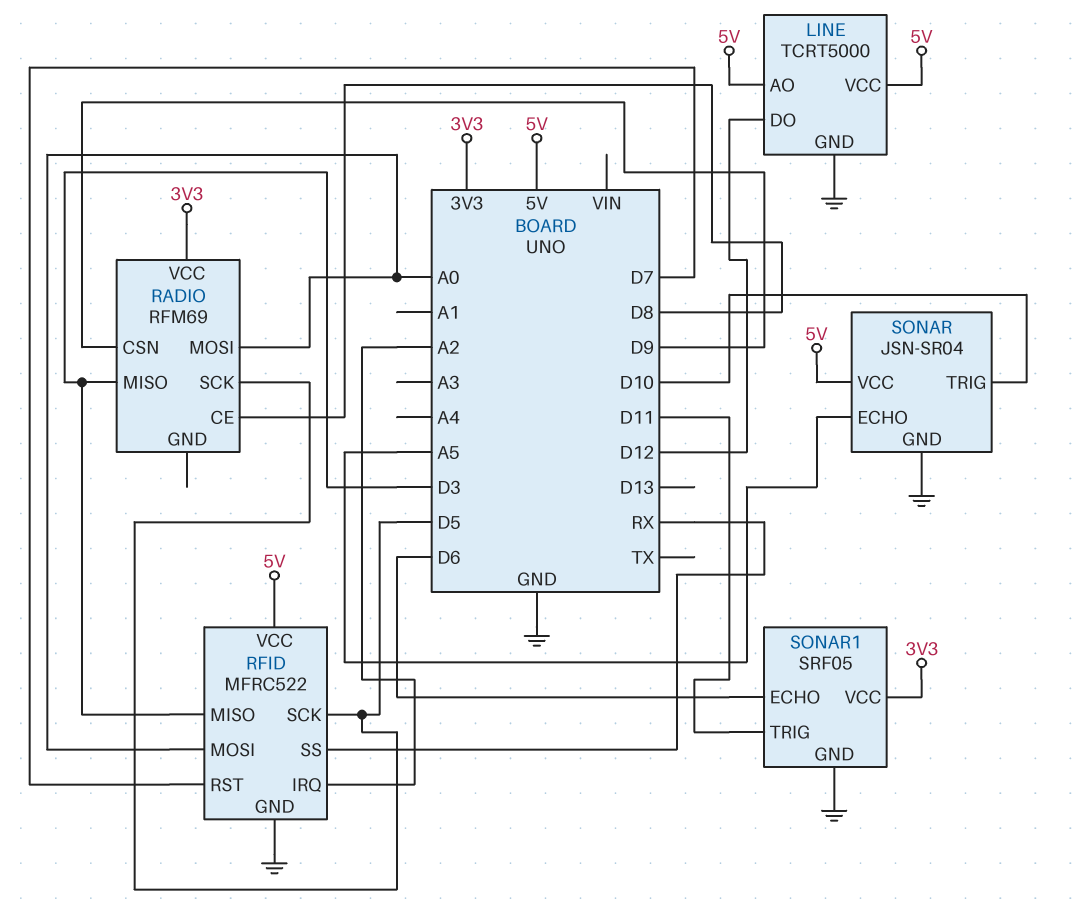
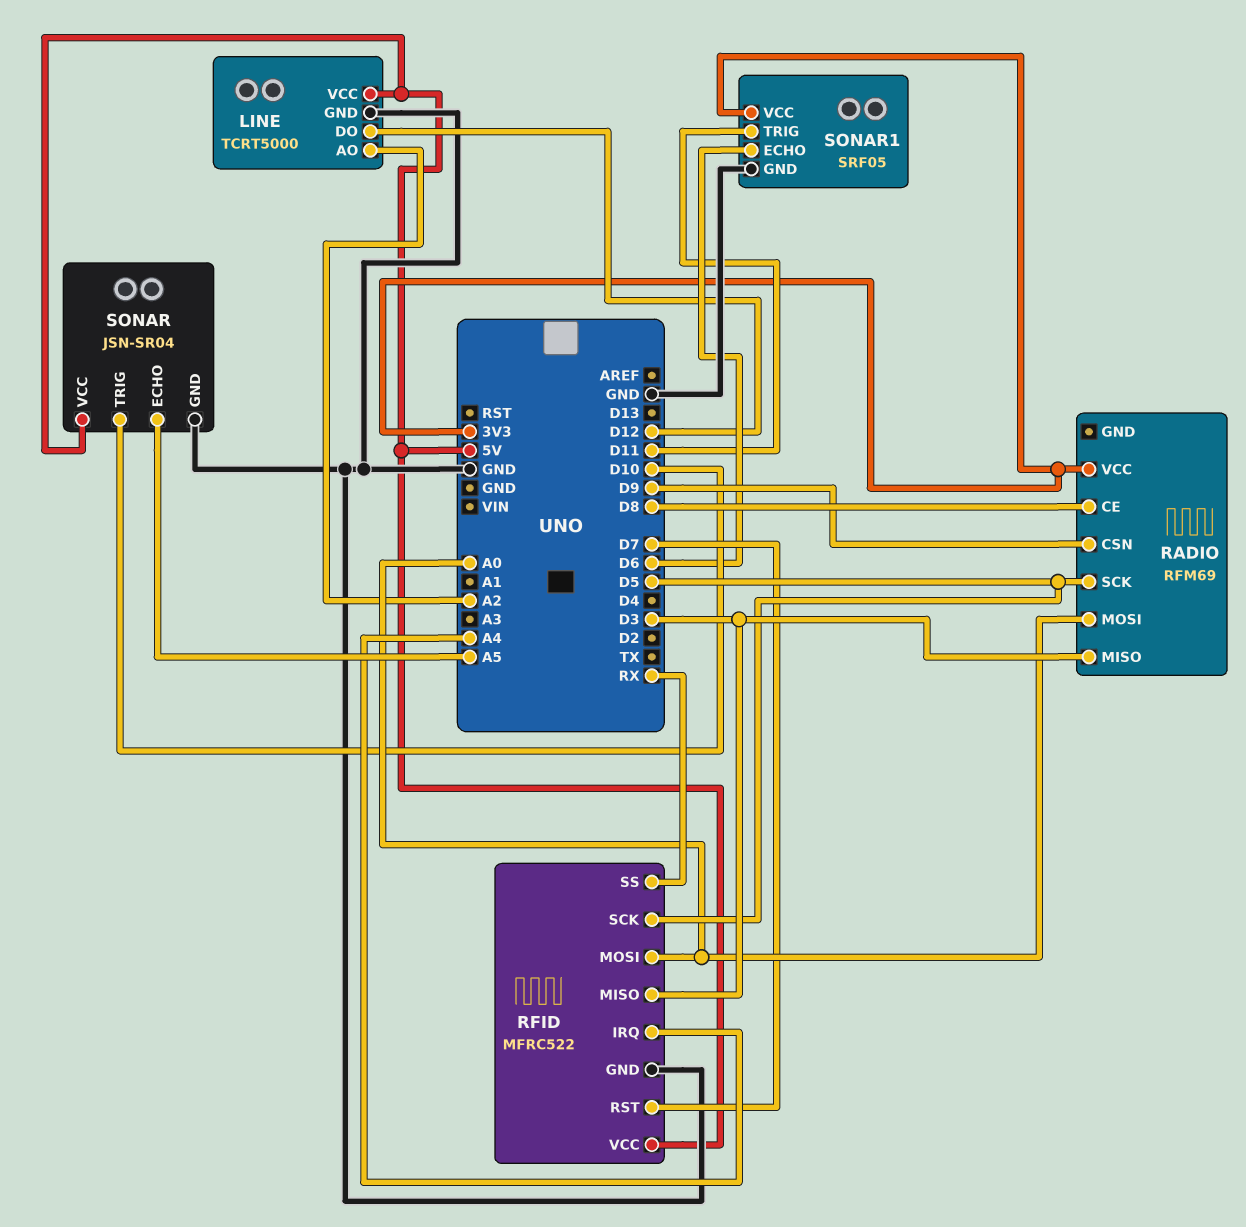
LINE pin AO: 5V -> A2
RFID pin IRQ: A2 -> A4

